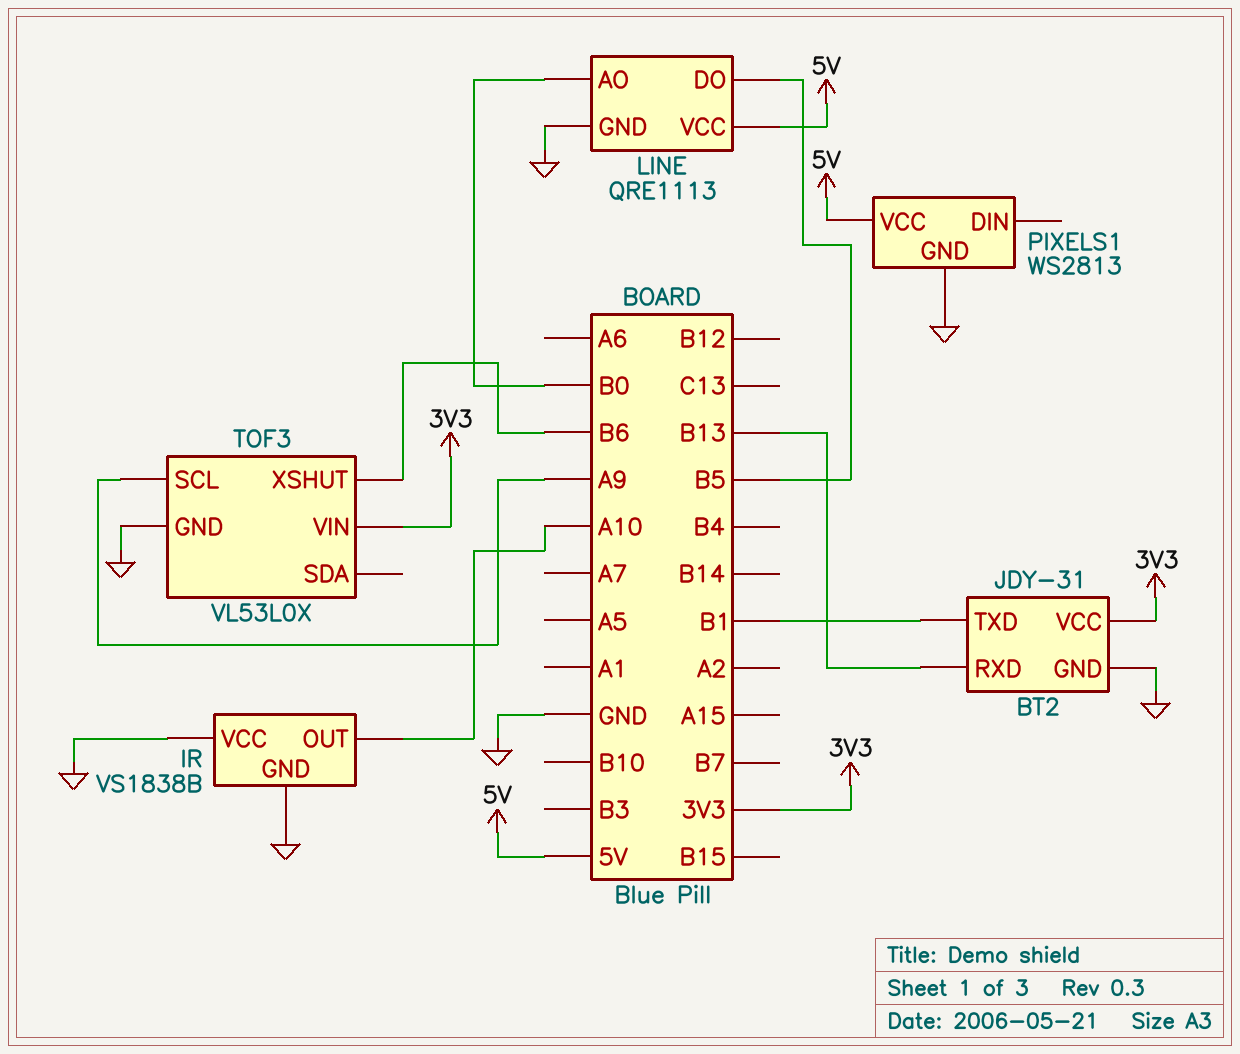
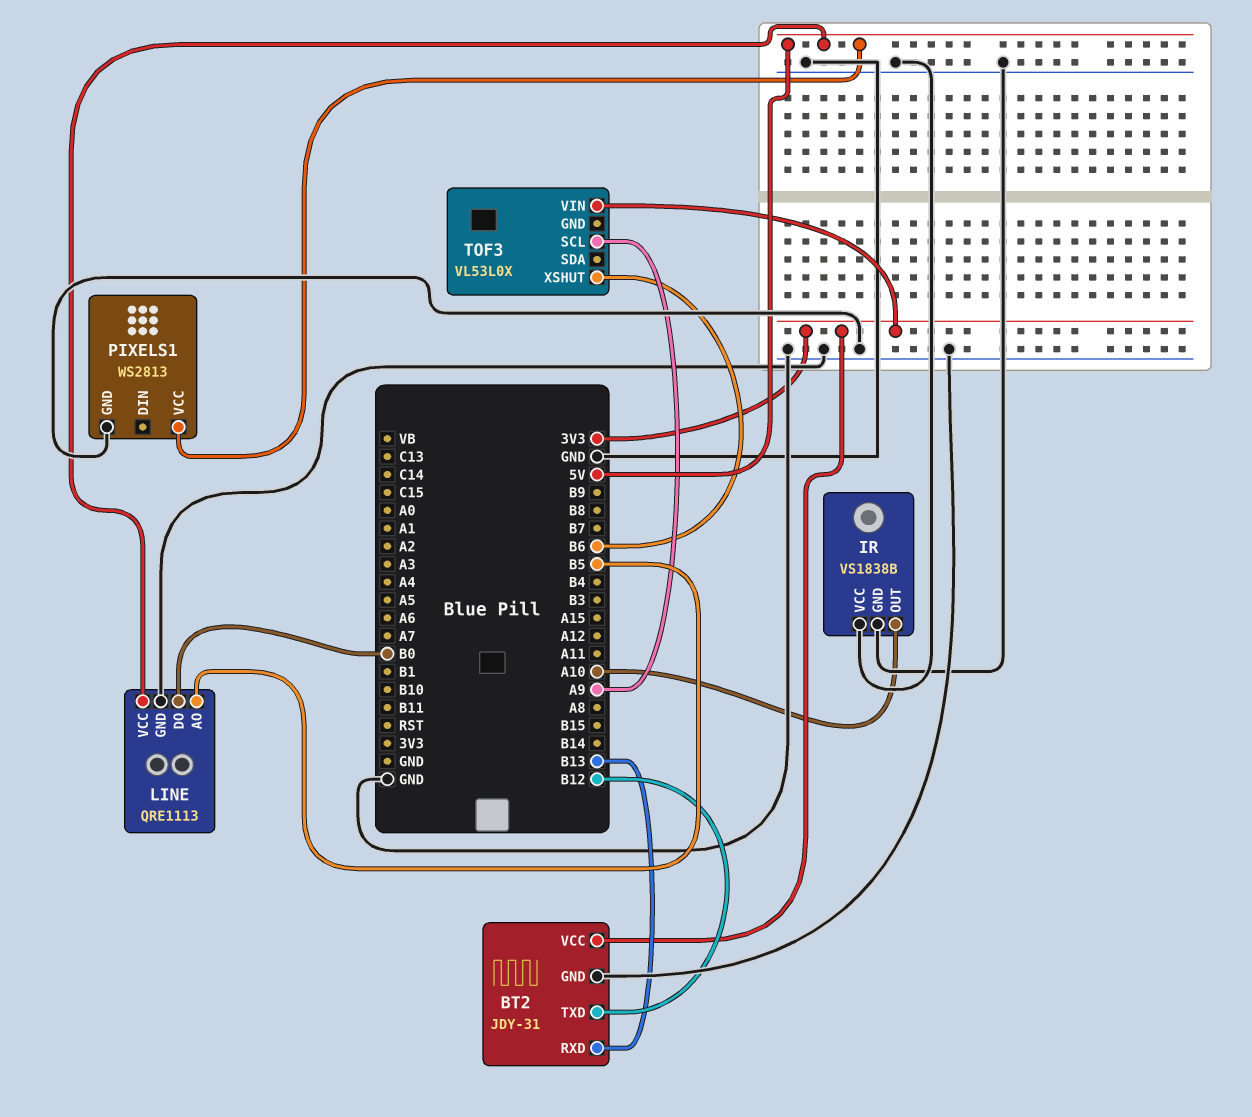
BT2 pin TXD: B1 -> B12
LINE pin AO: B0 -> B5
LINE pin DO: B5 -> B0
TOF3 pin GND: GND -> none

